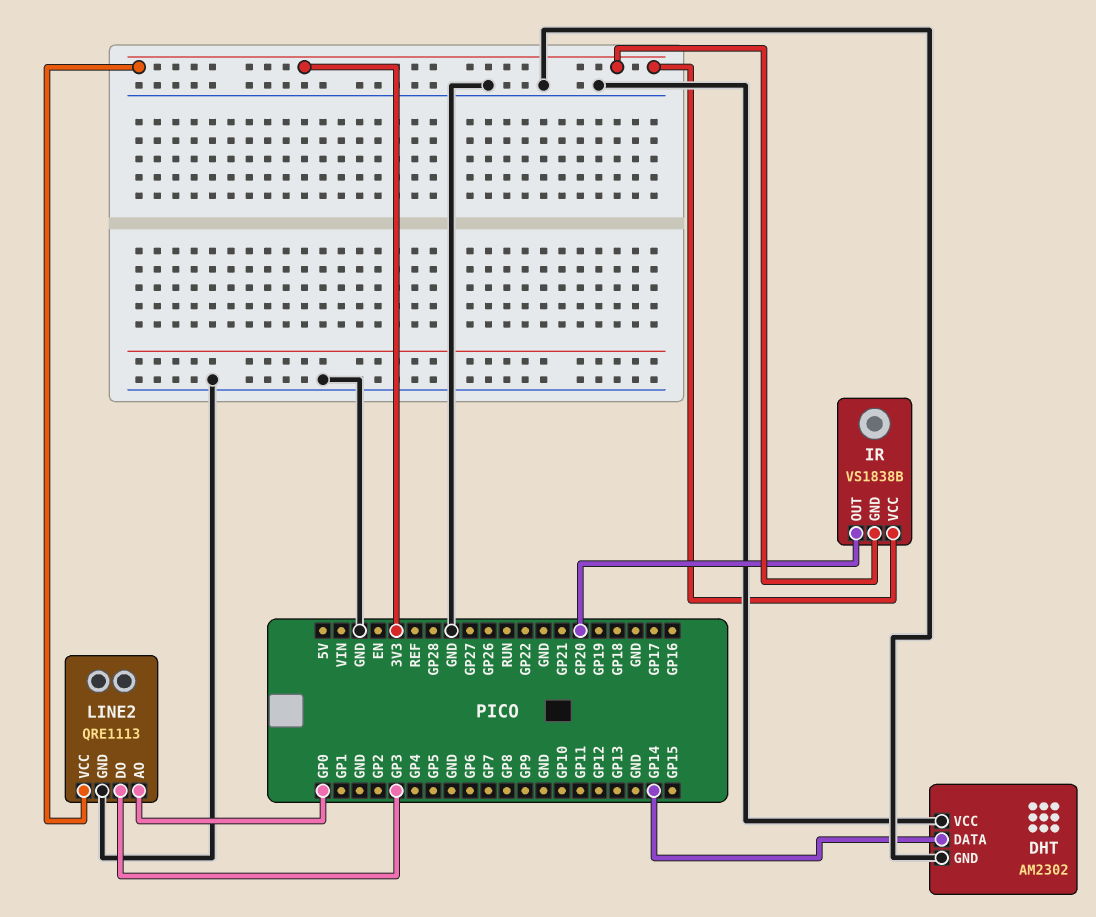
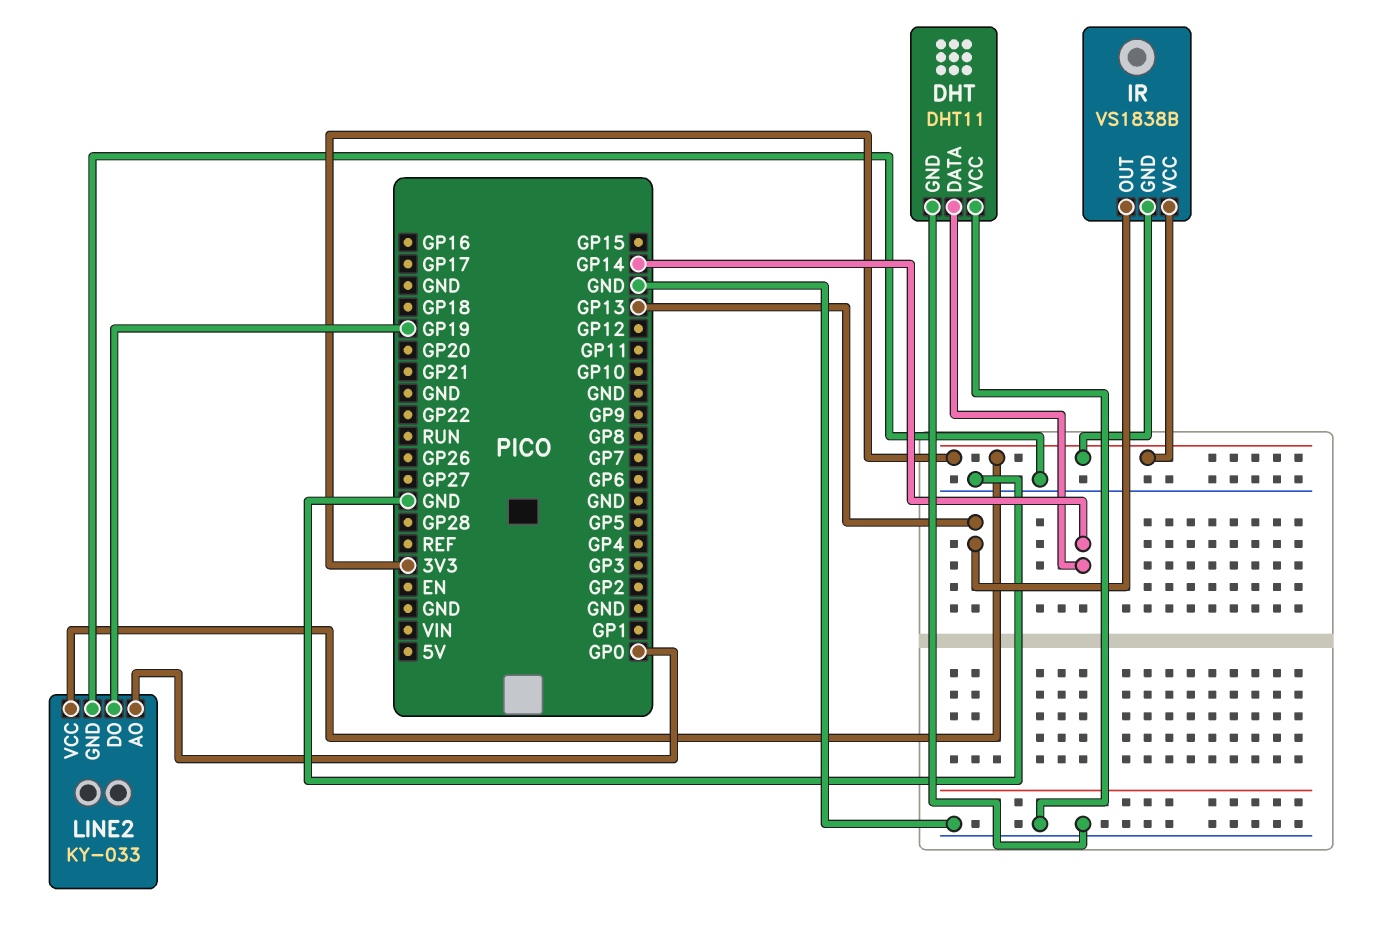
DHT: AM2302 -> DHT11
IR pin OUT: GP20 -> GP13
LINE2: QRE1113 -> KY-033
LINE2 pin DO: GP3 -> GP19

